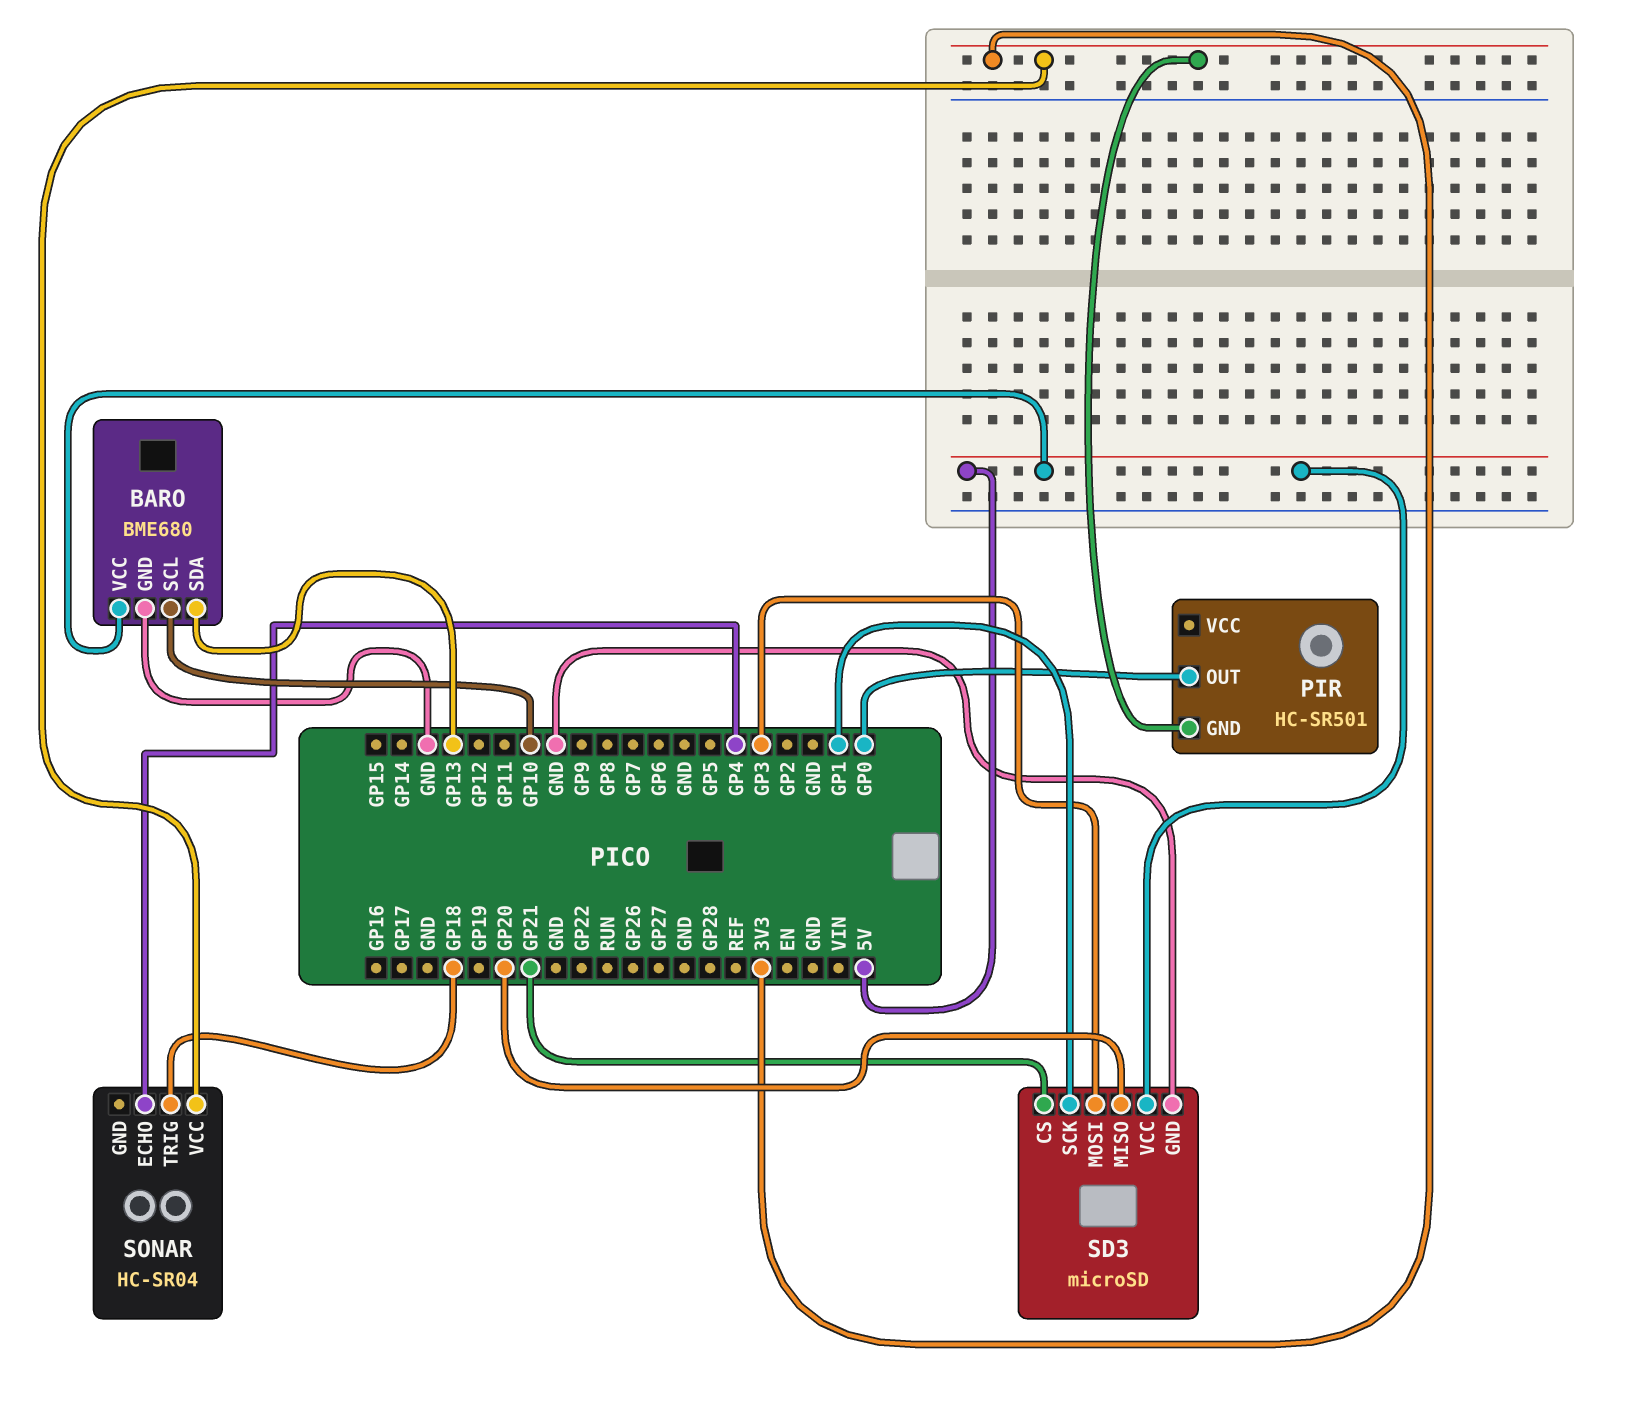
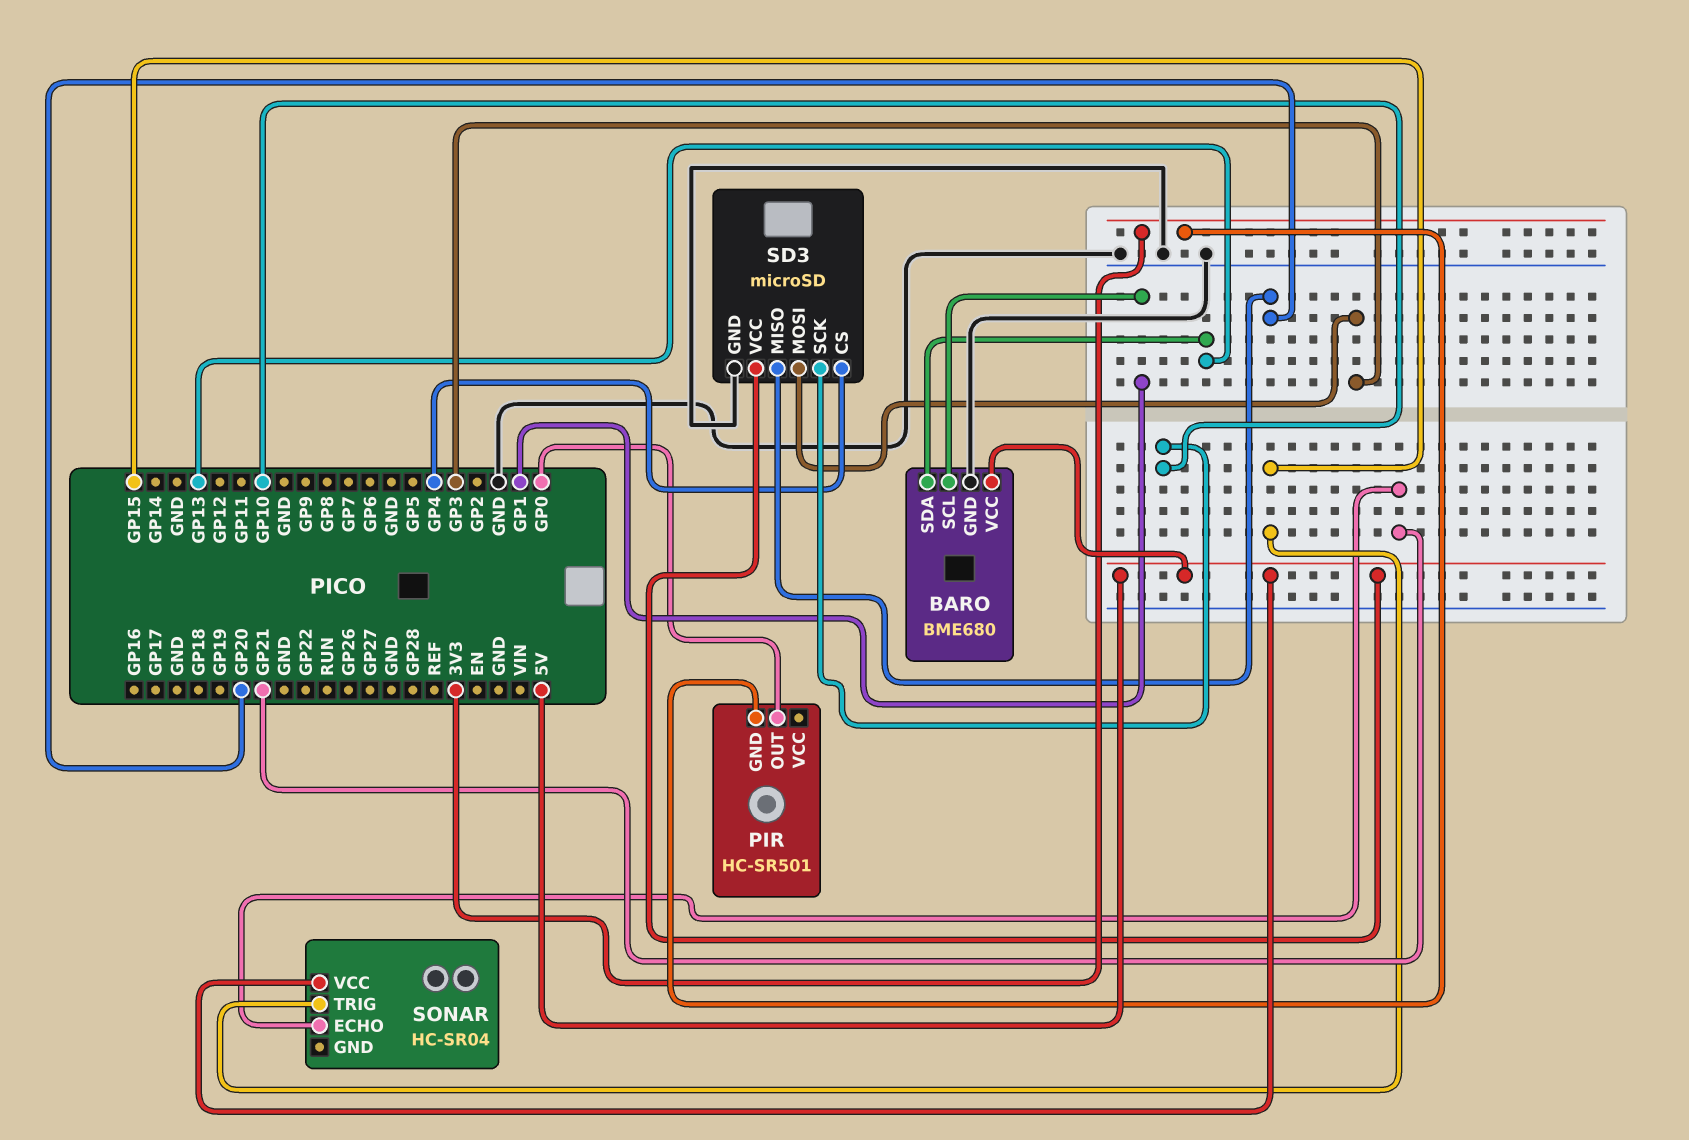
BARO pin SCL: GP10 -> GP1
SD3 pin CS: GP21 -> GP4
SD3 pin SCK: GP1 -> GP10
SONAR pin ECHO: GP4 -> GP21
SONAR pin TRIG: GP18 -> GP15
SONAR pin VCC: 3V3 -> 5V

